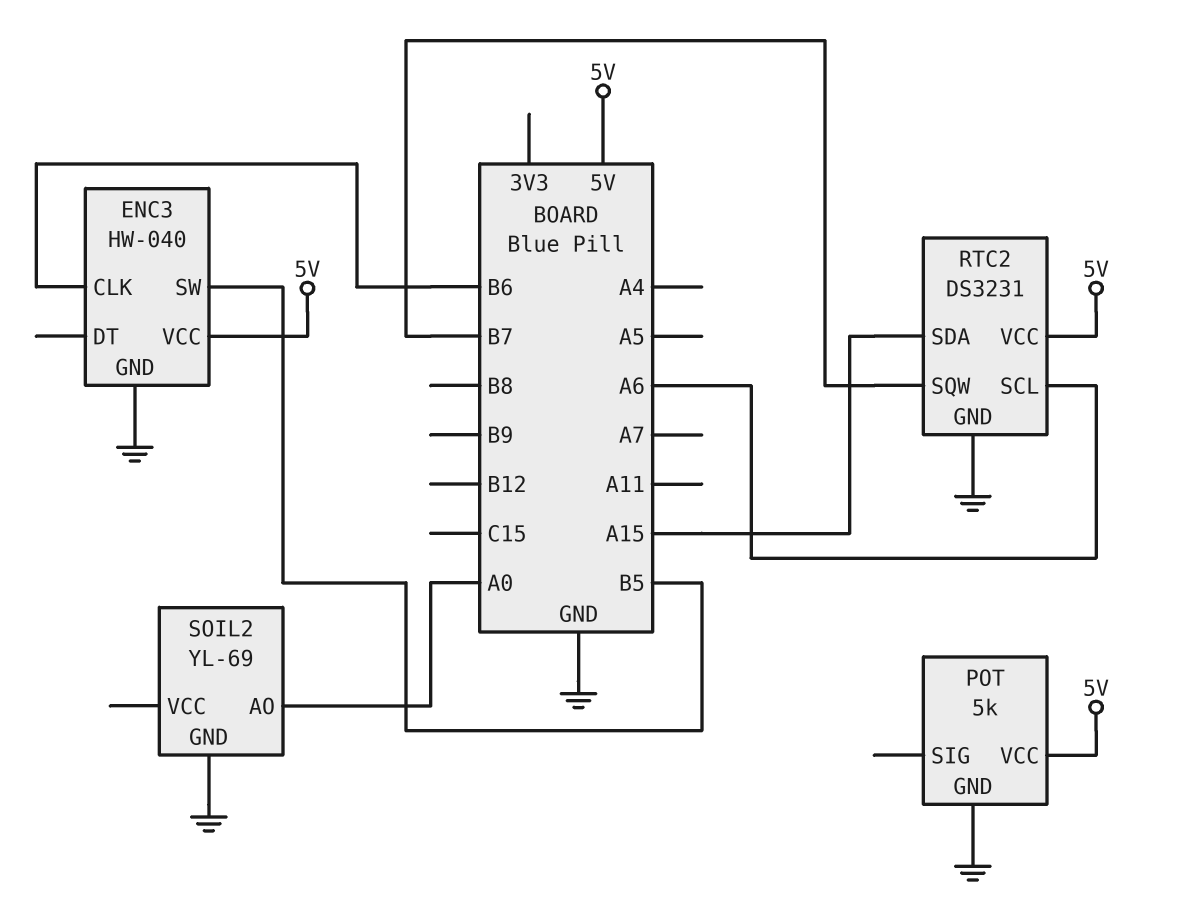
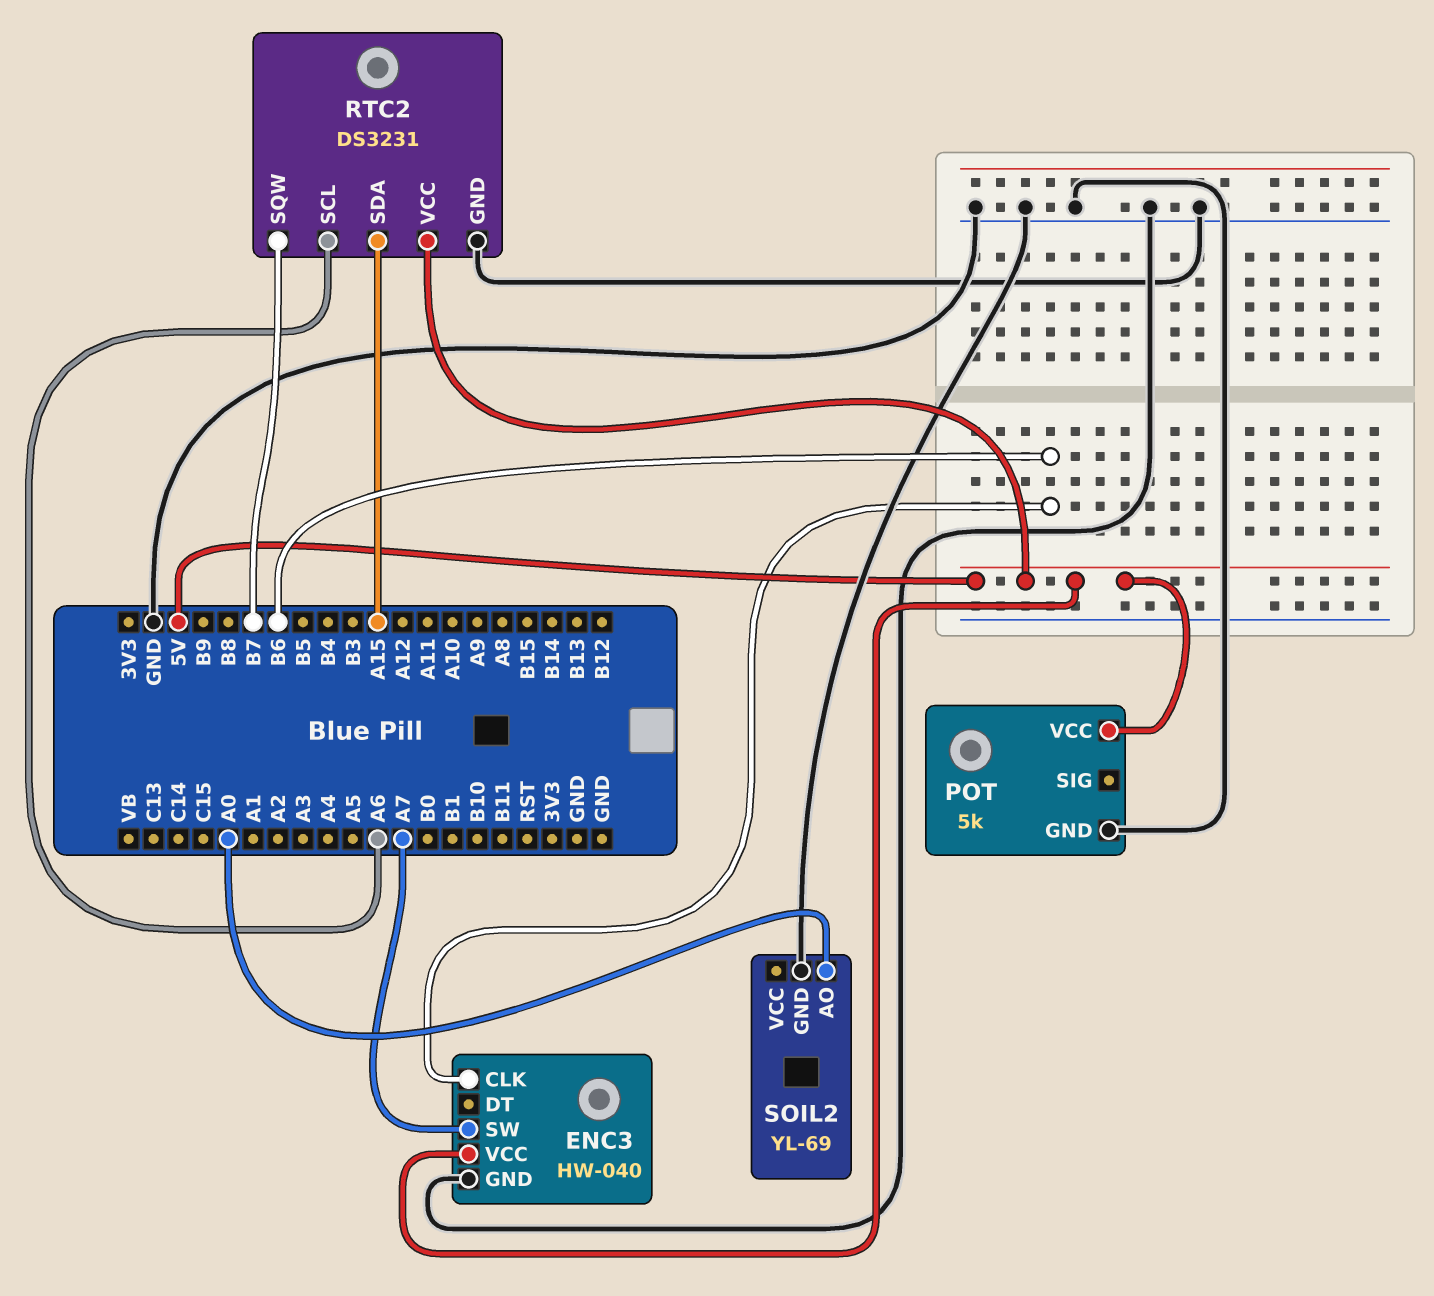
ENC3 pin SW: B5 -> A7

